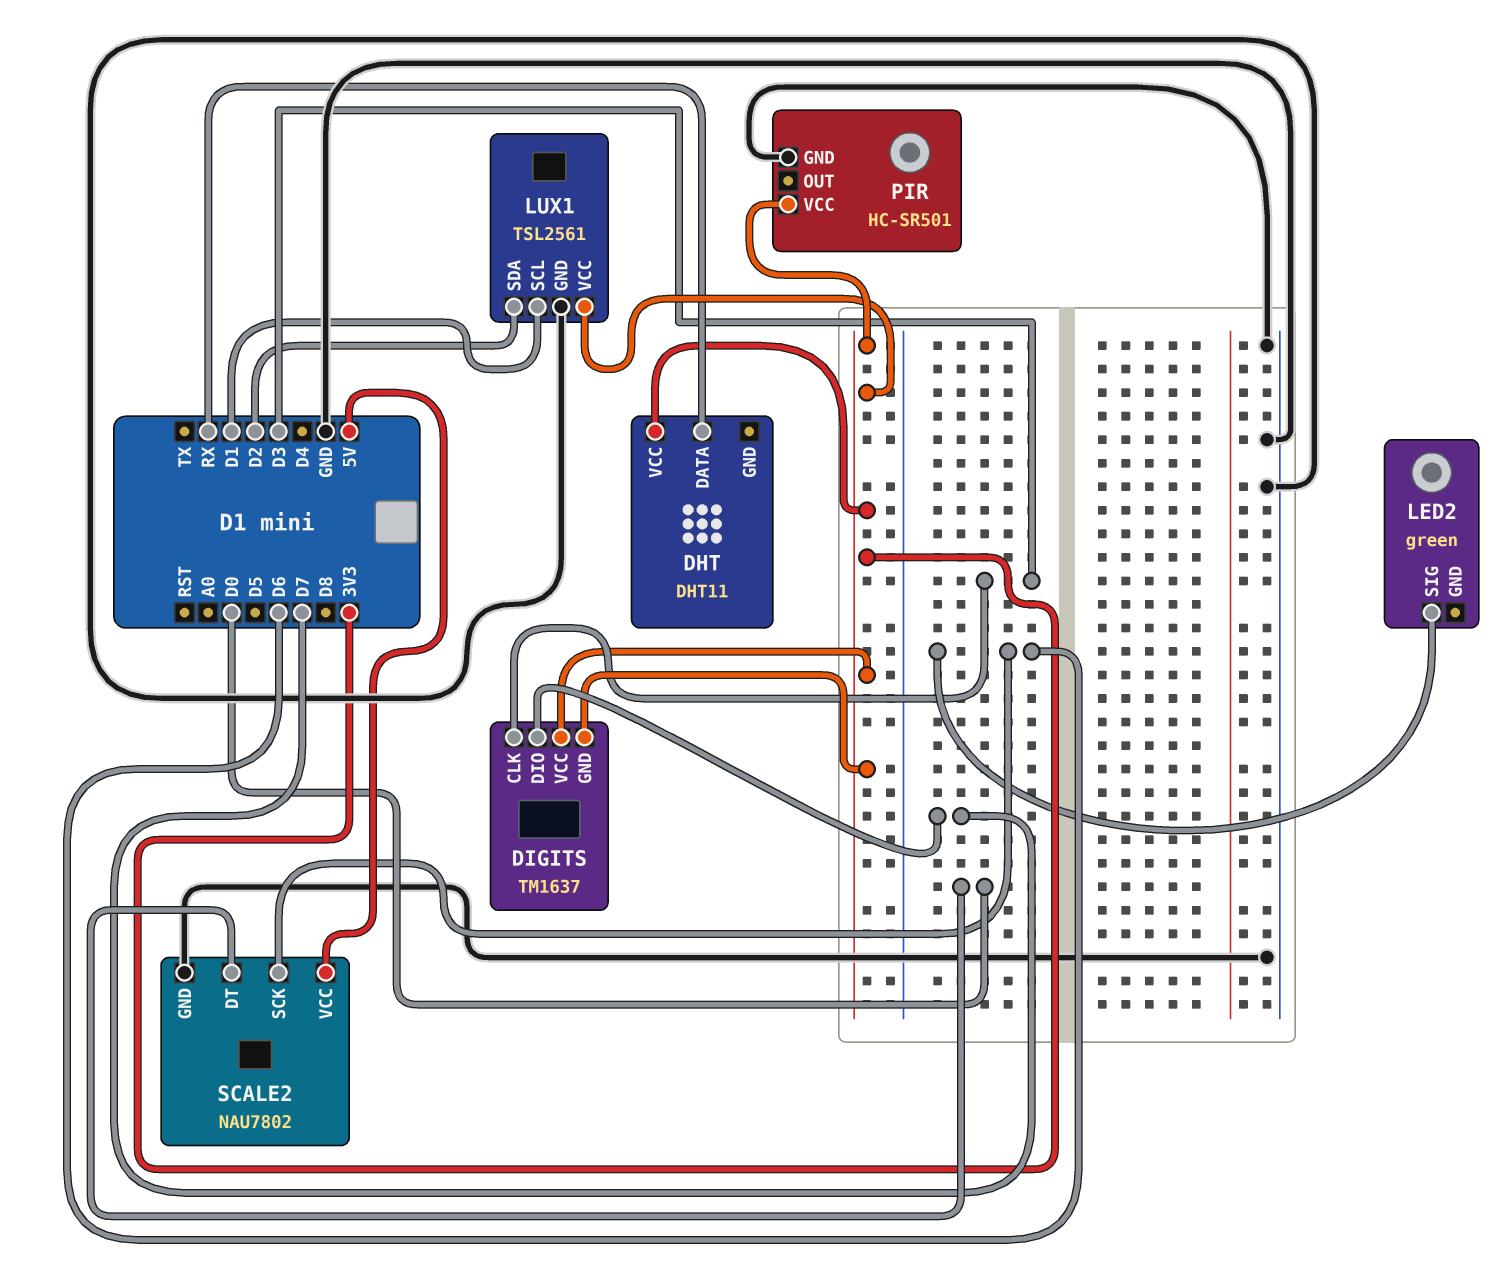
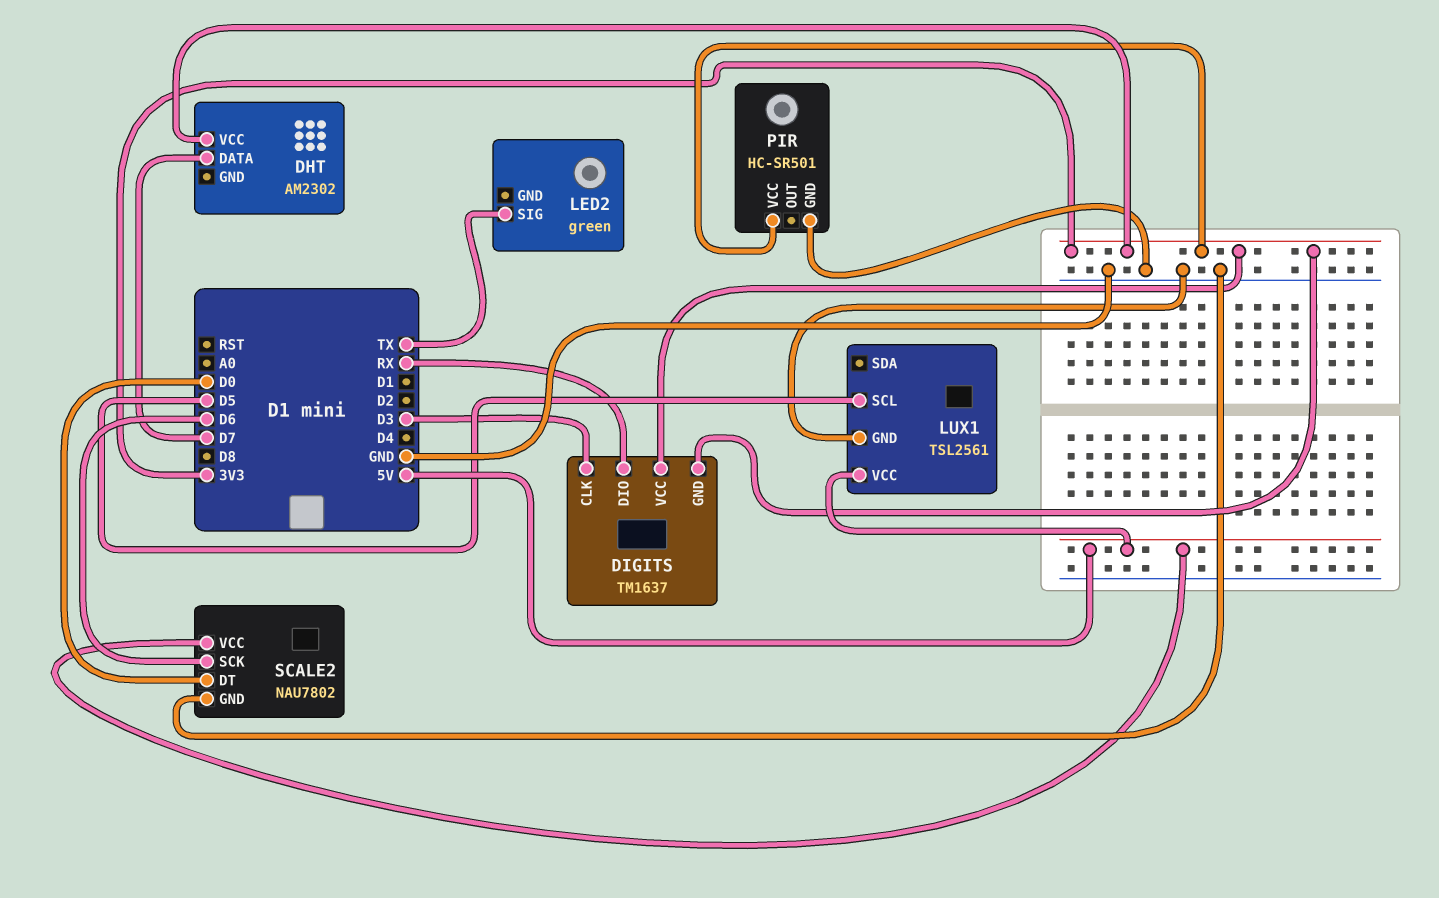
DHT: DHT11 -> AM2302
DHT pin DATA: RX -> D7
DIGITS pin DIO: D7 -> RX
LED2 pin SIG: D6 -> TX
LUX1 pin SCL: D1 -> D5
LUX1 pin SDA: D2 -> none
LUX1 pin VCC: 3V3 -> 5V

